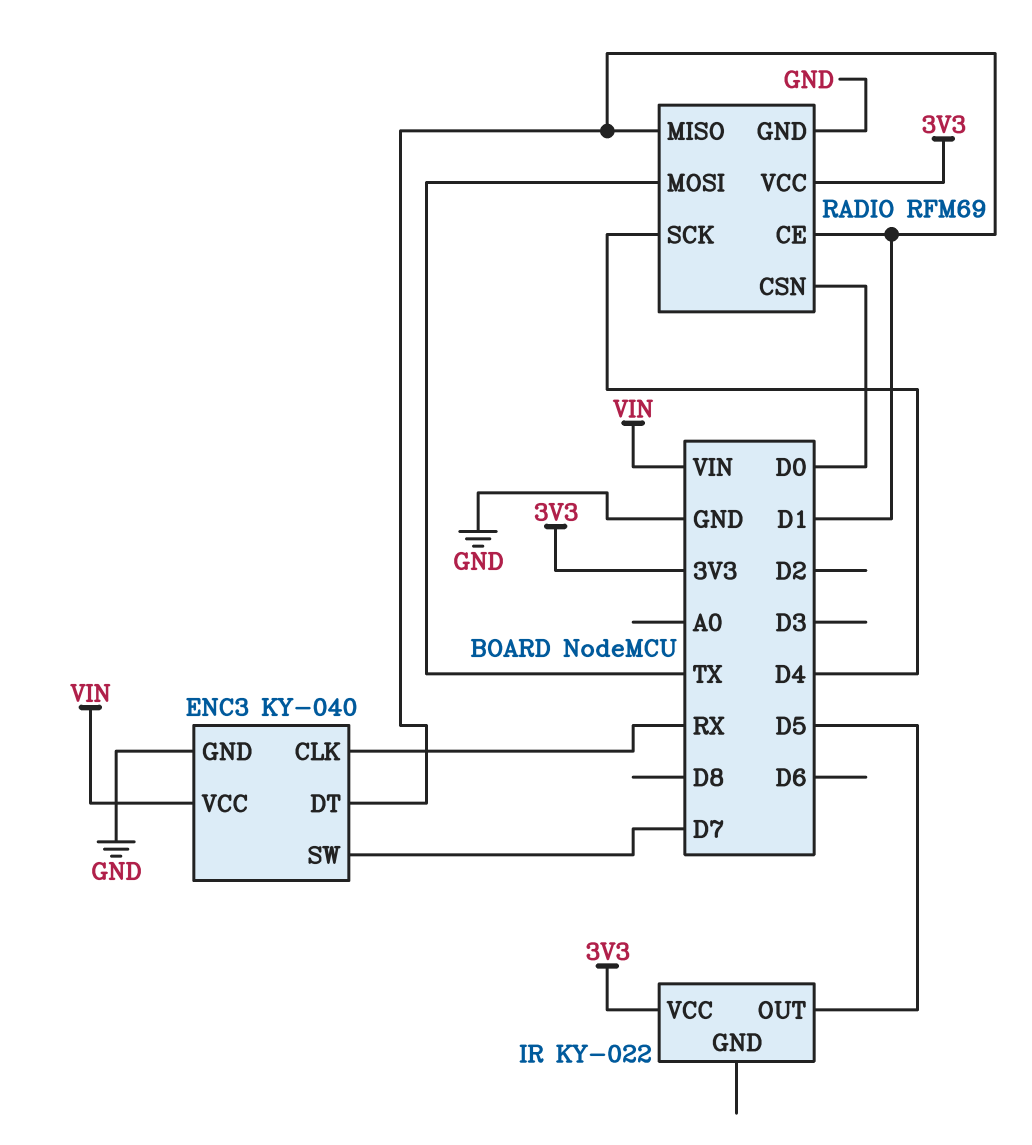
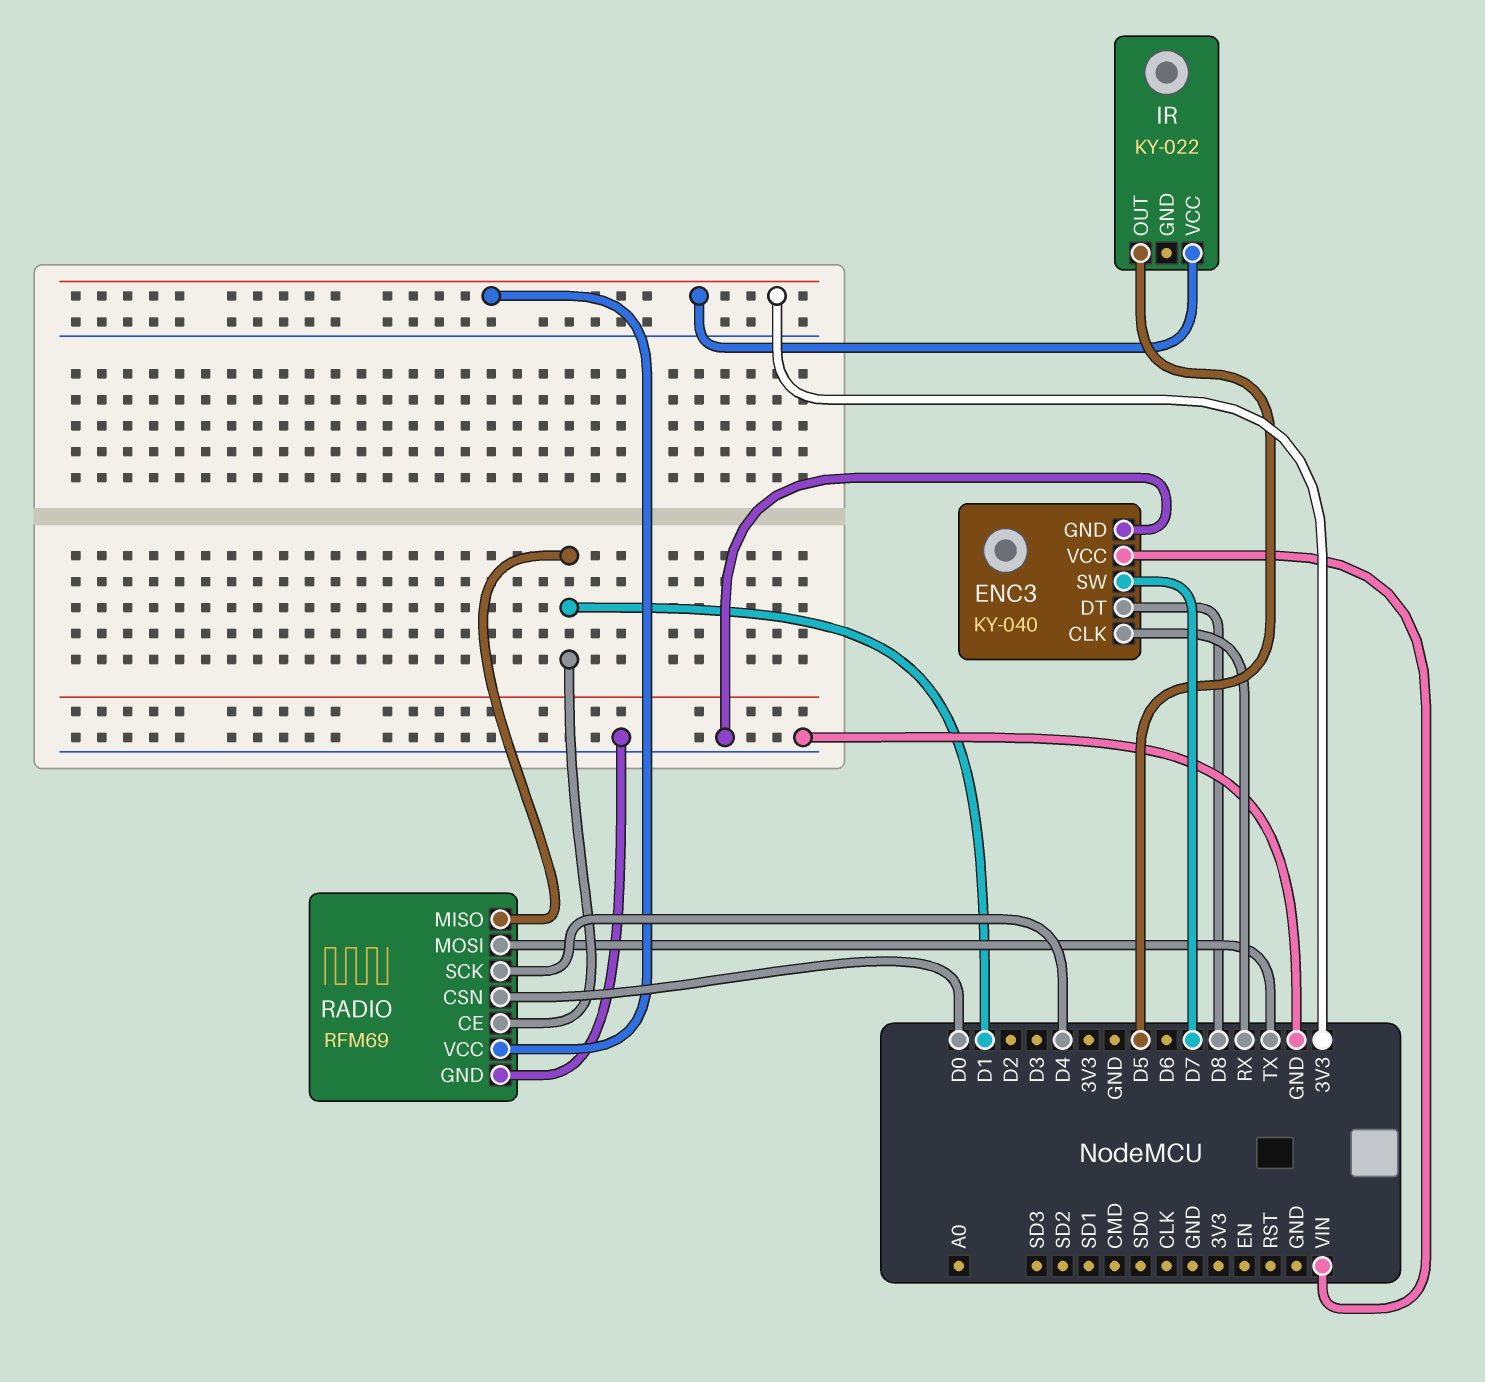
ENC3 pin DT: D1 -> D8

